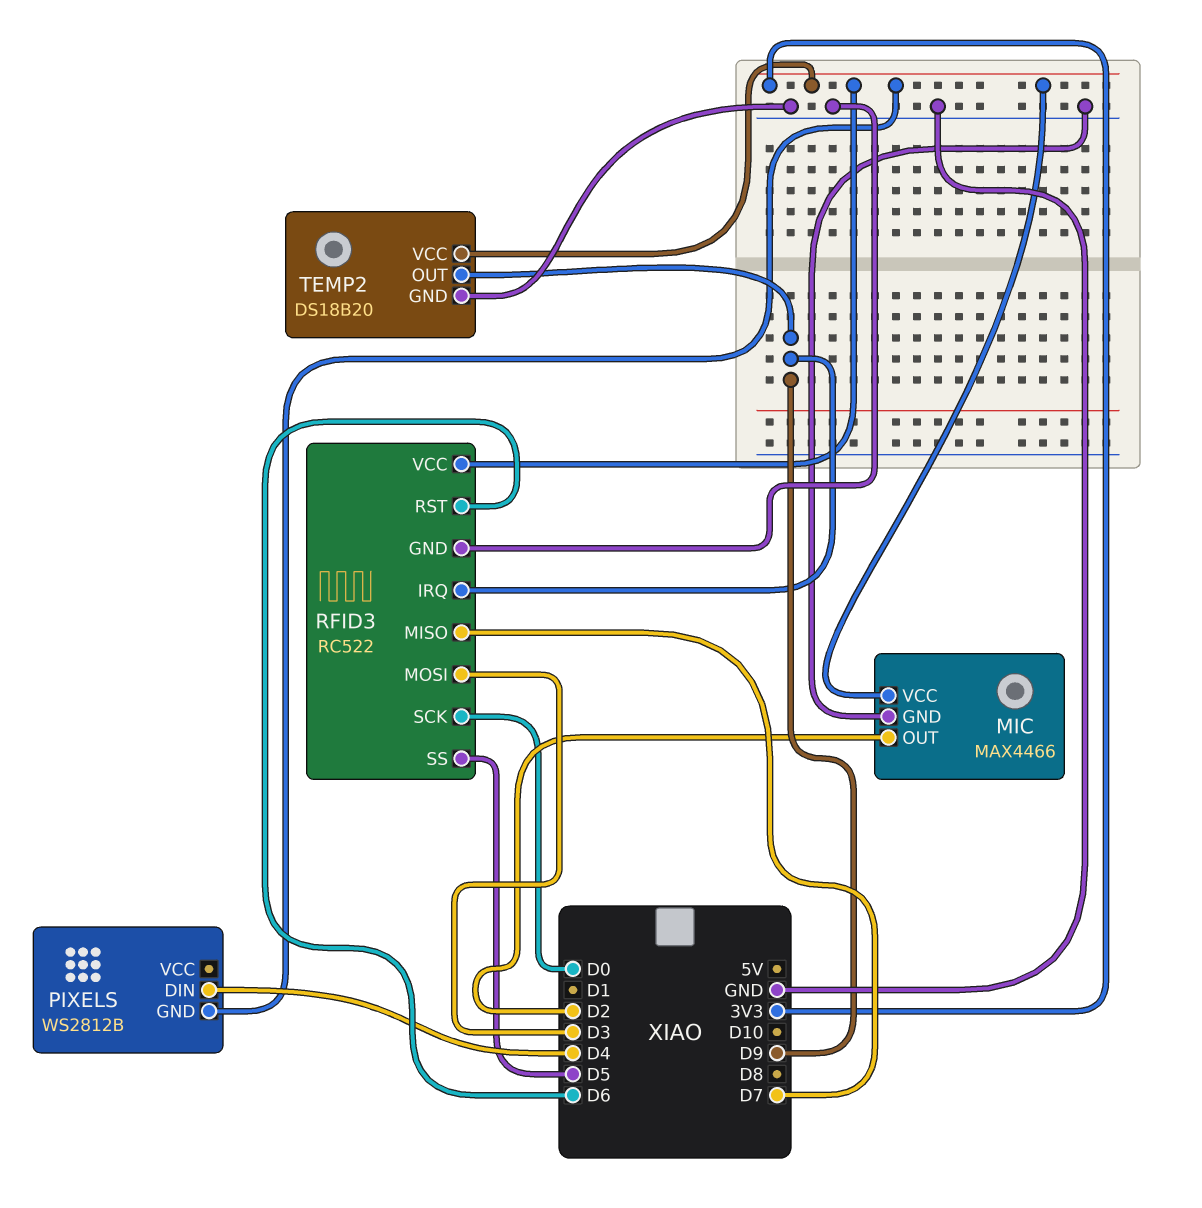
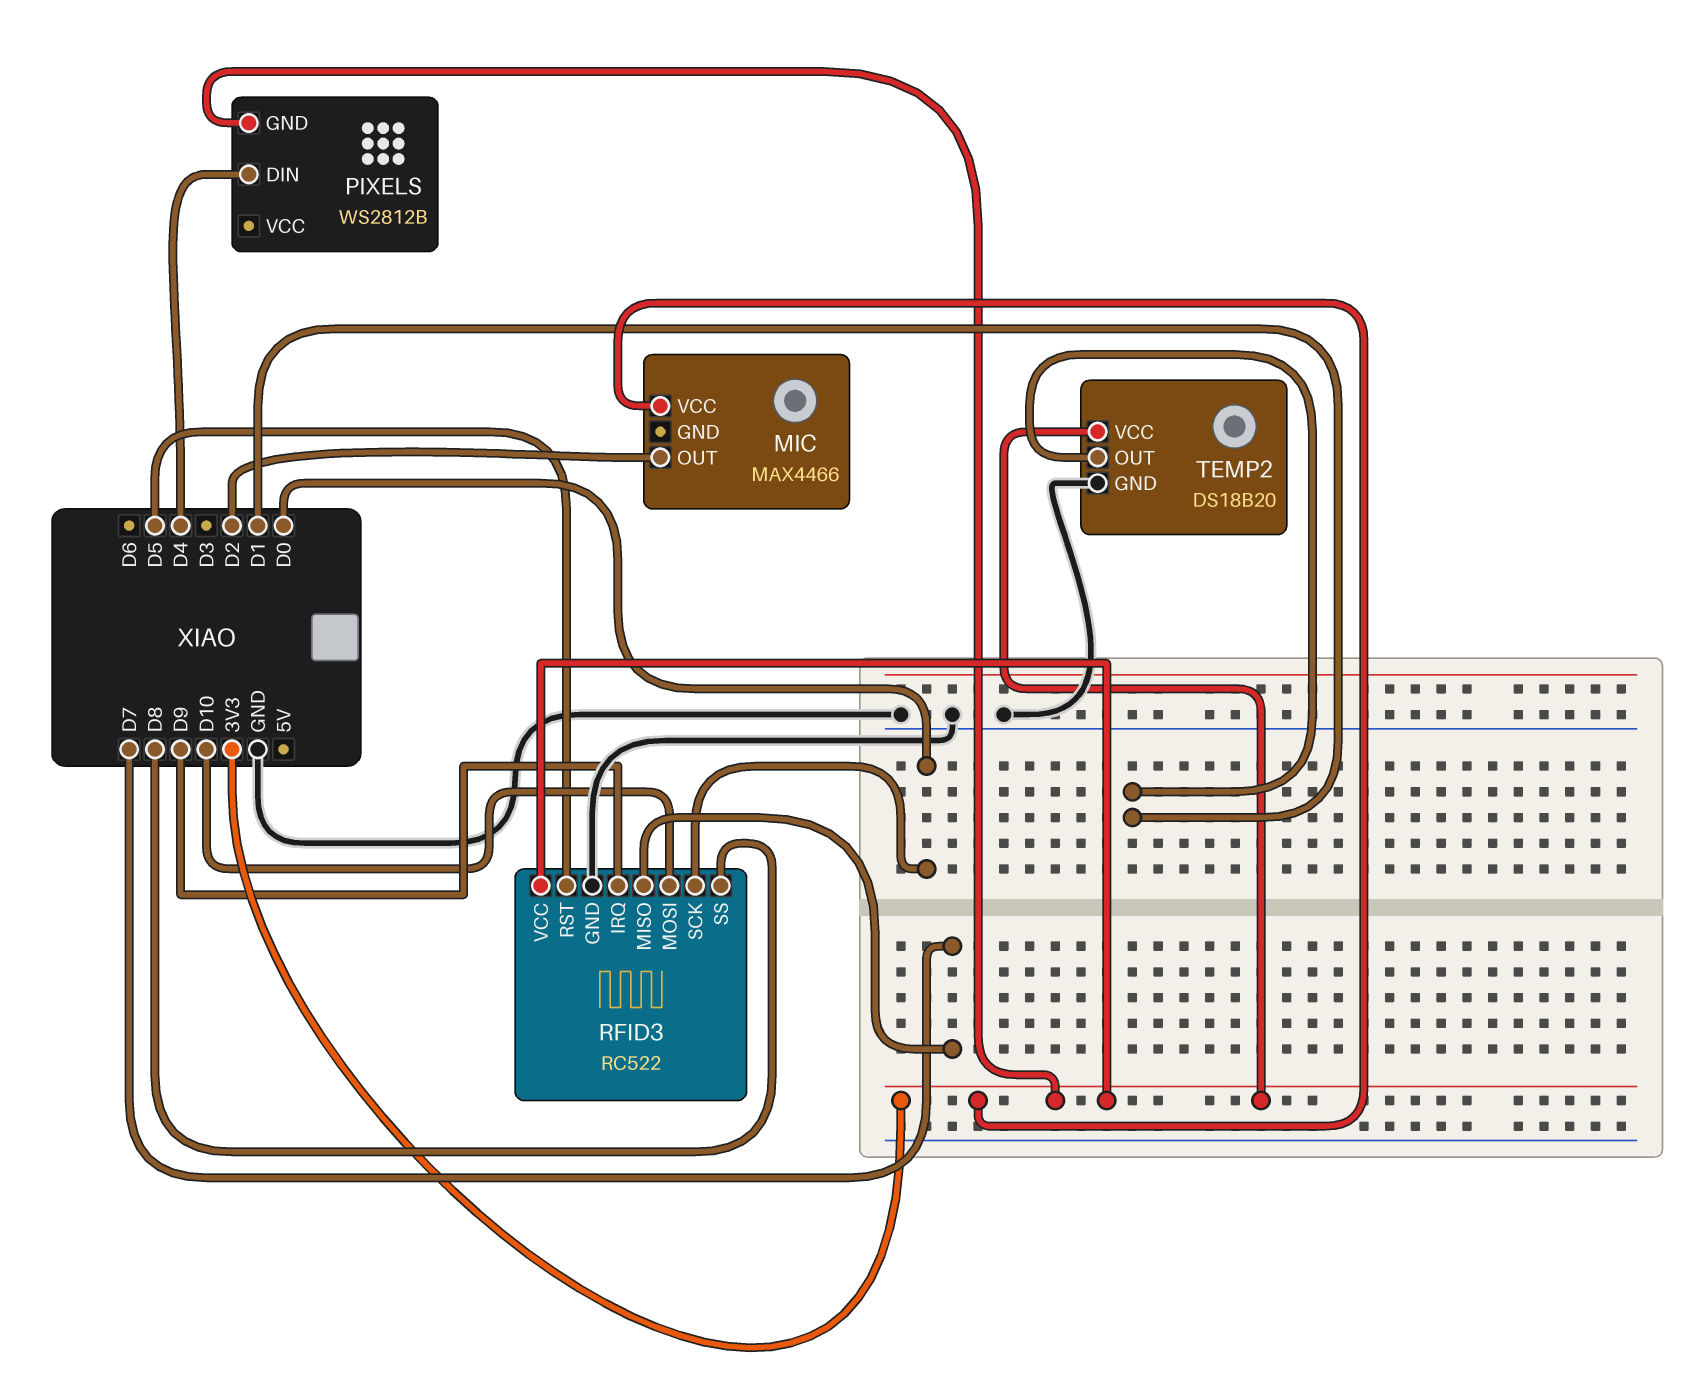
MIC pin GND: GND -> none
RFID3 pin MOSI: D3 -> D10
RFID3 pin RST: D6 -> D5
RFID3 pin SS: D5 -> D8
TEMP2 pin OUT: D9 -> D1

